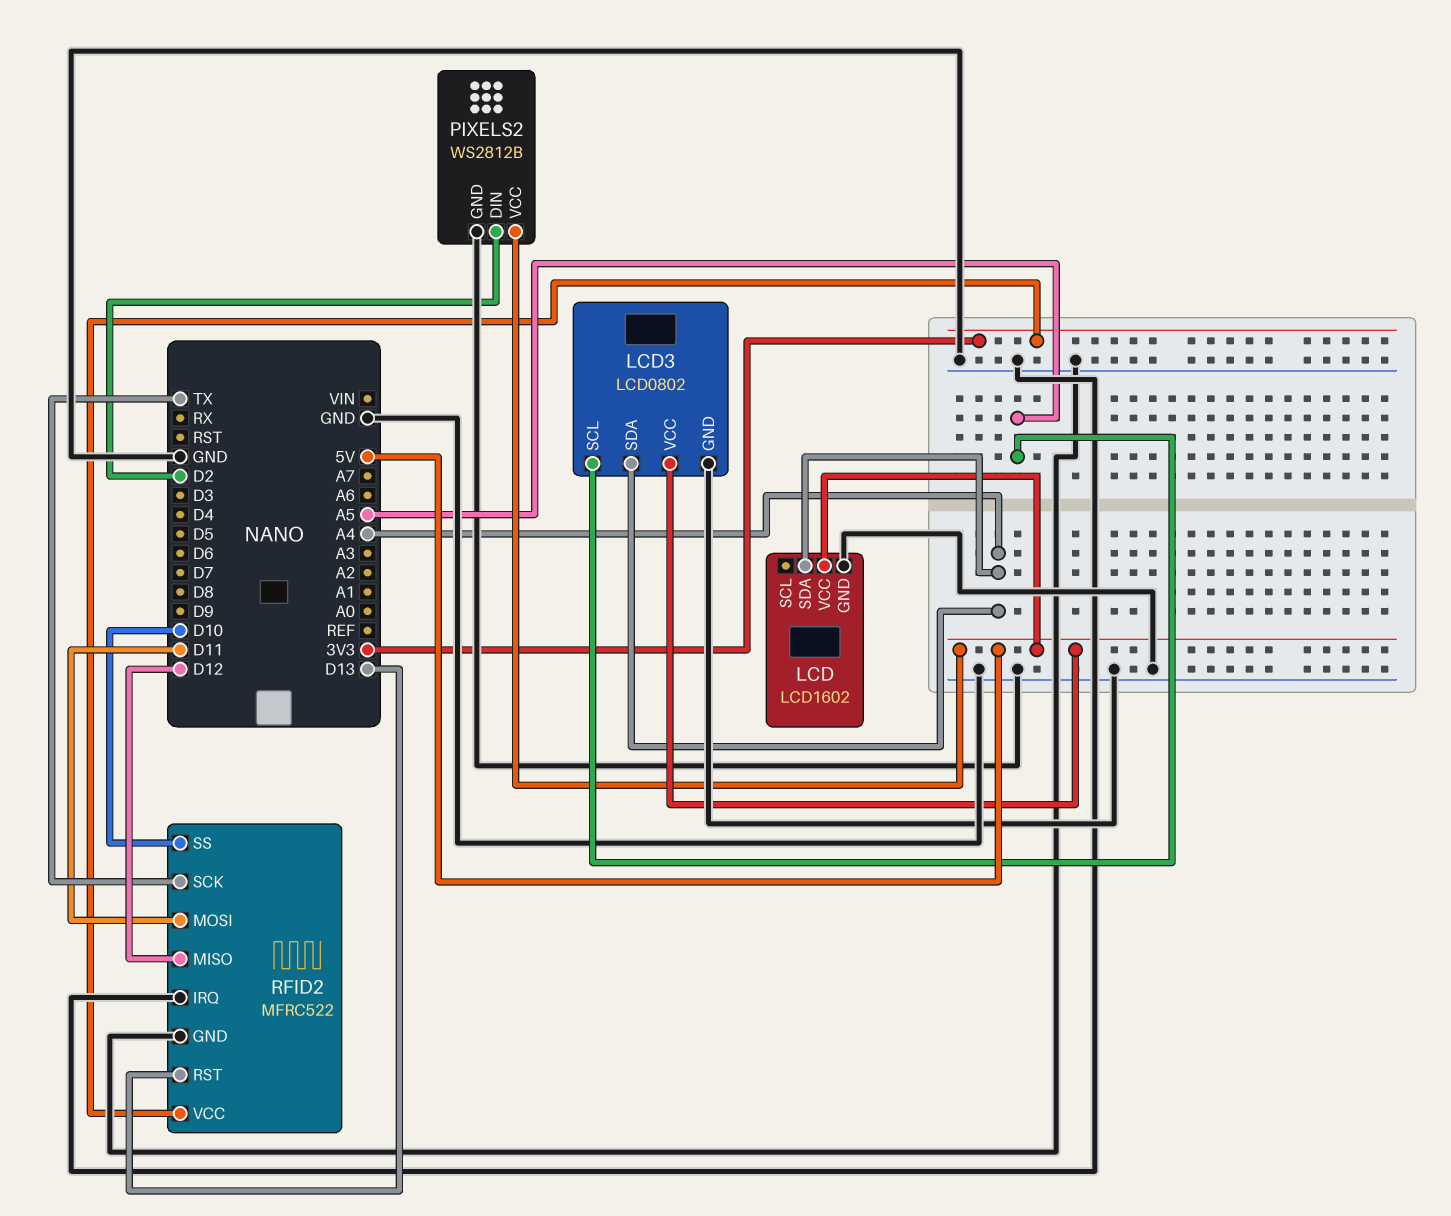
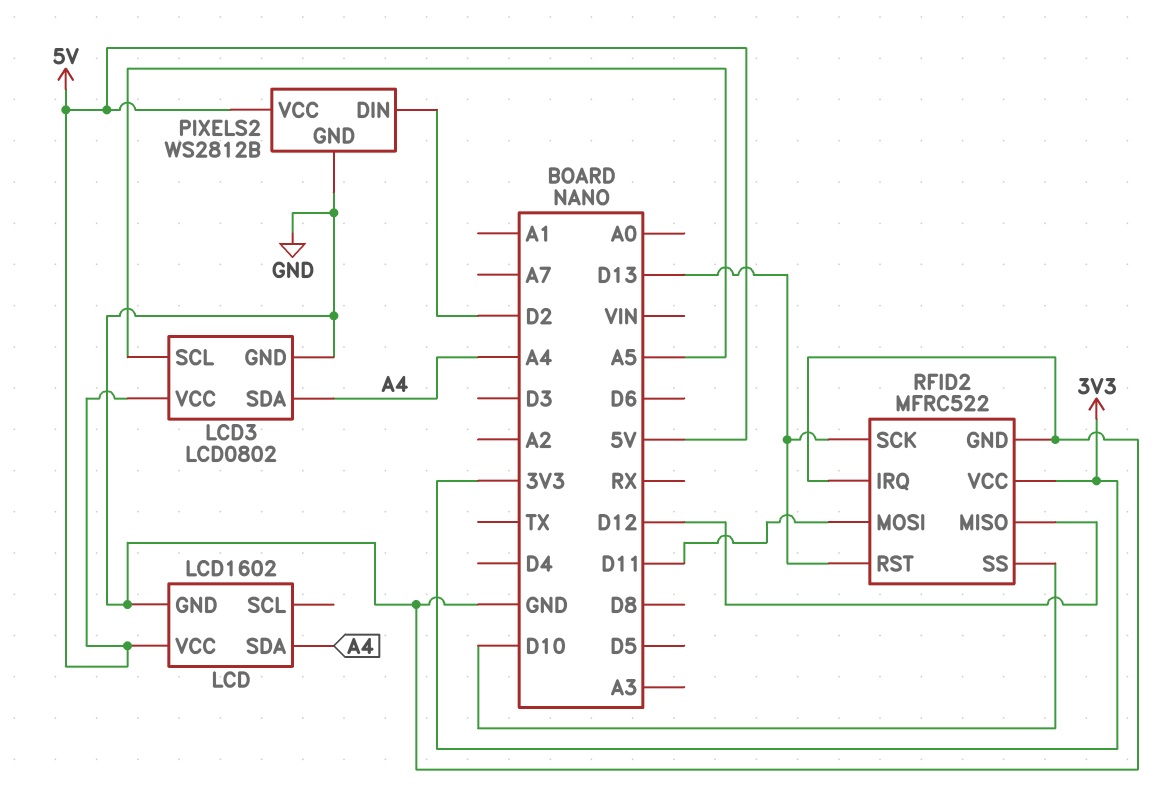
RFID2 pin SCK: TX -> D13

